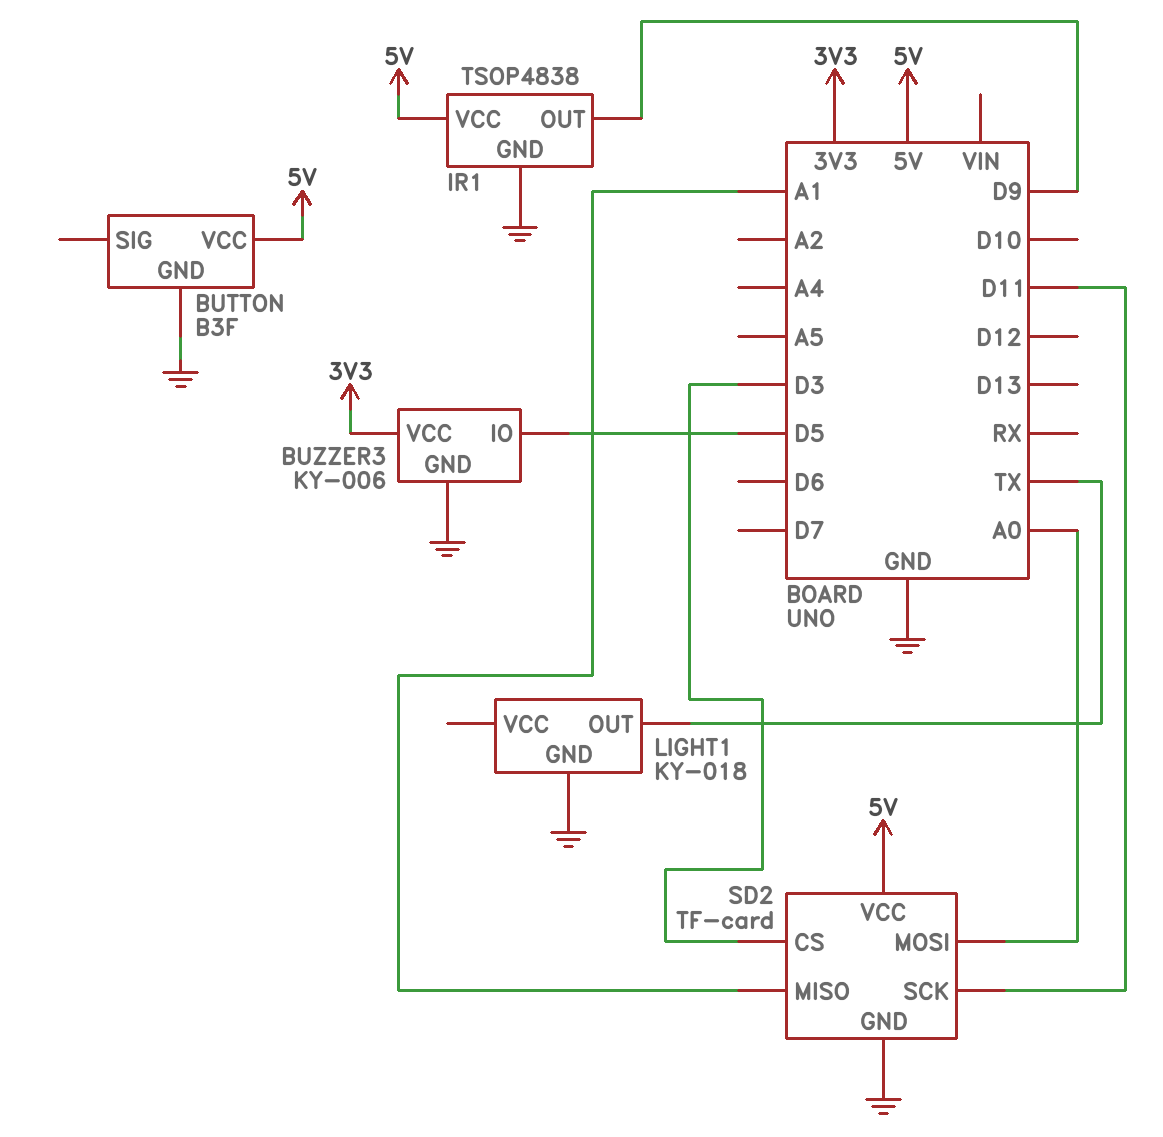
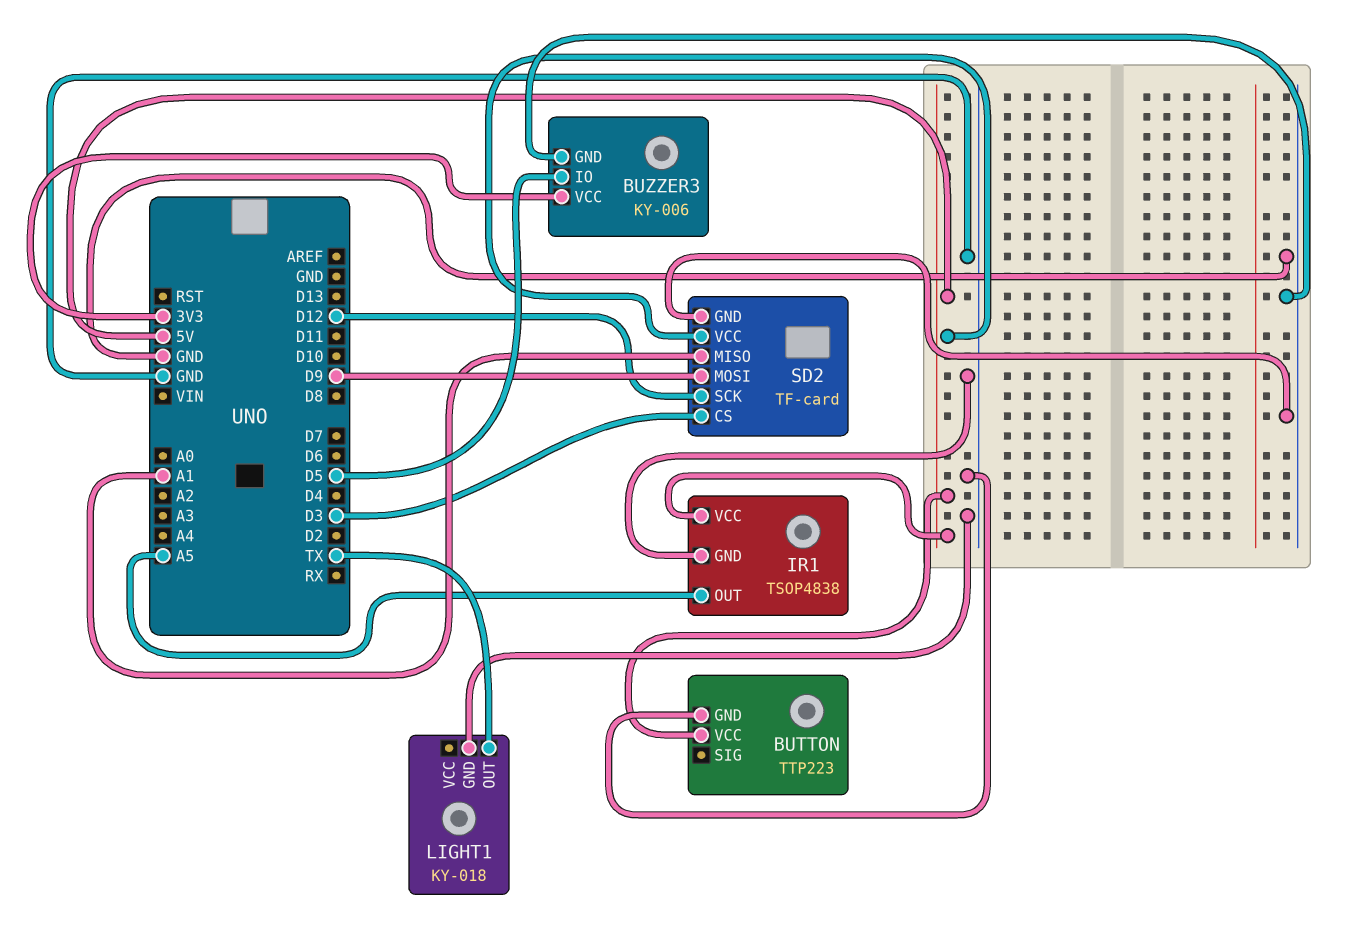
BUTTON: B3F -> TTP223
IR1 pin OUT: D9 -> A5
SD2 pin MOSI: A0 -> D9
SD2 pin SCK: D11 -> D12

